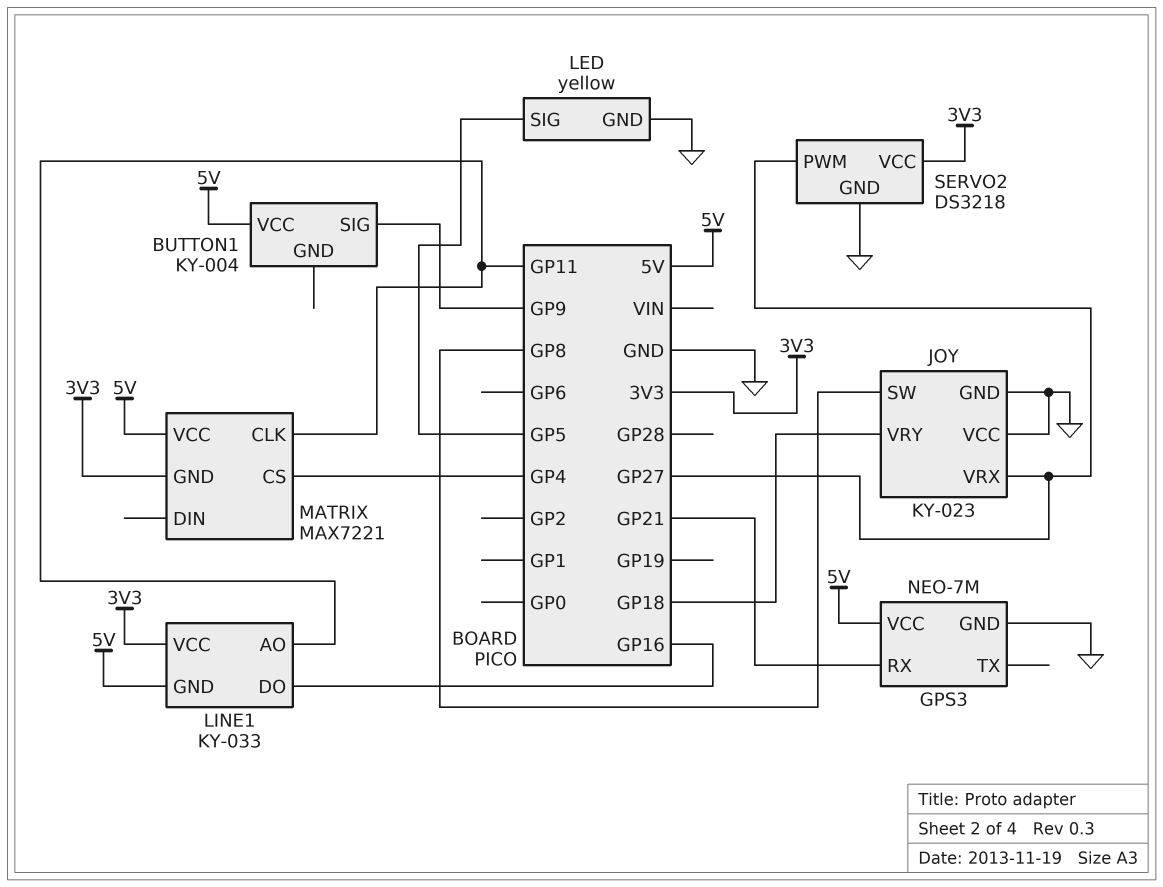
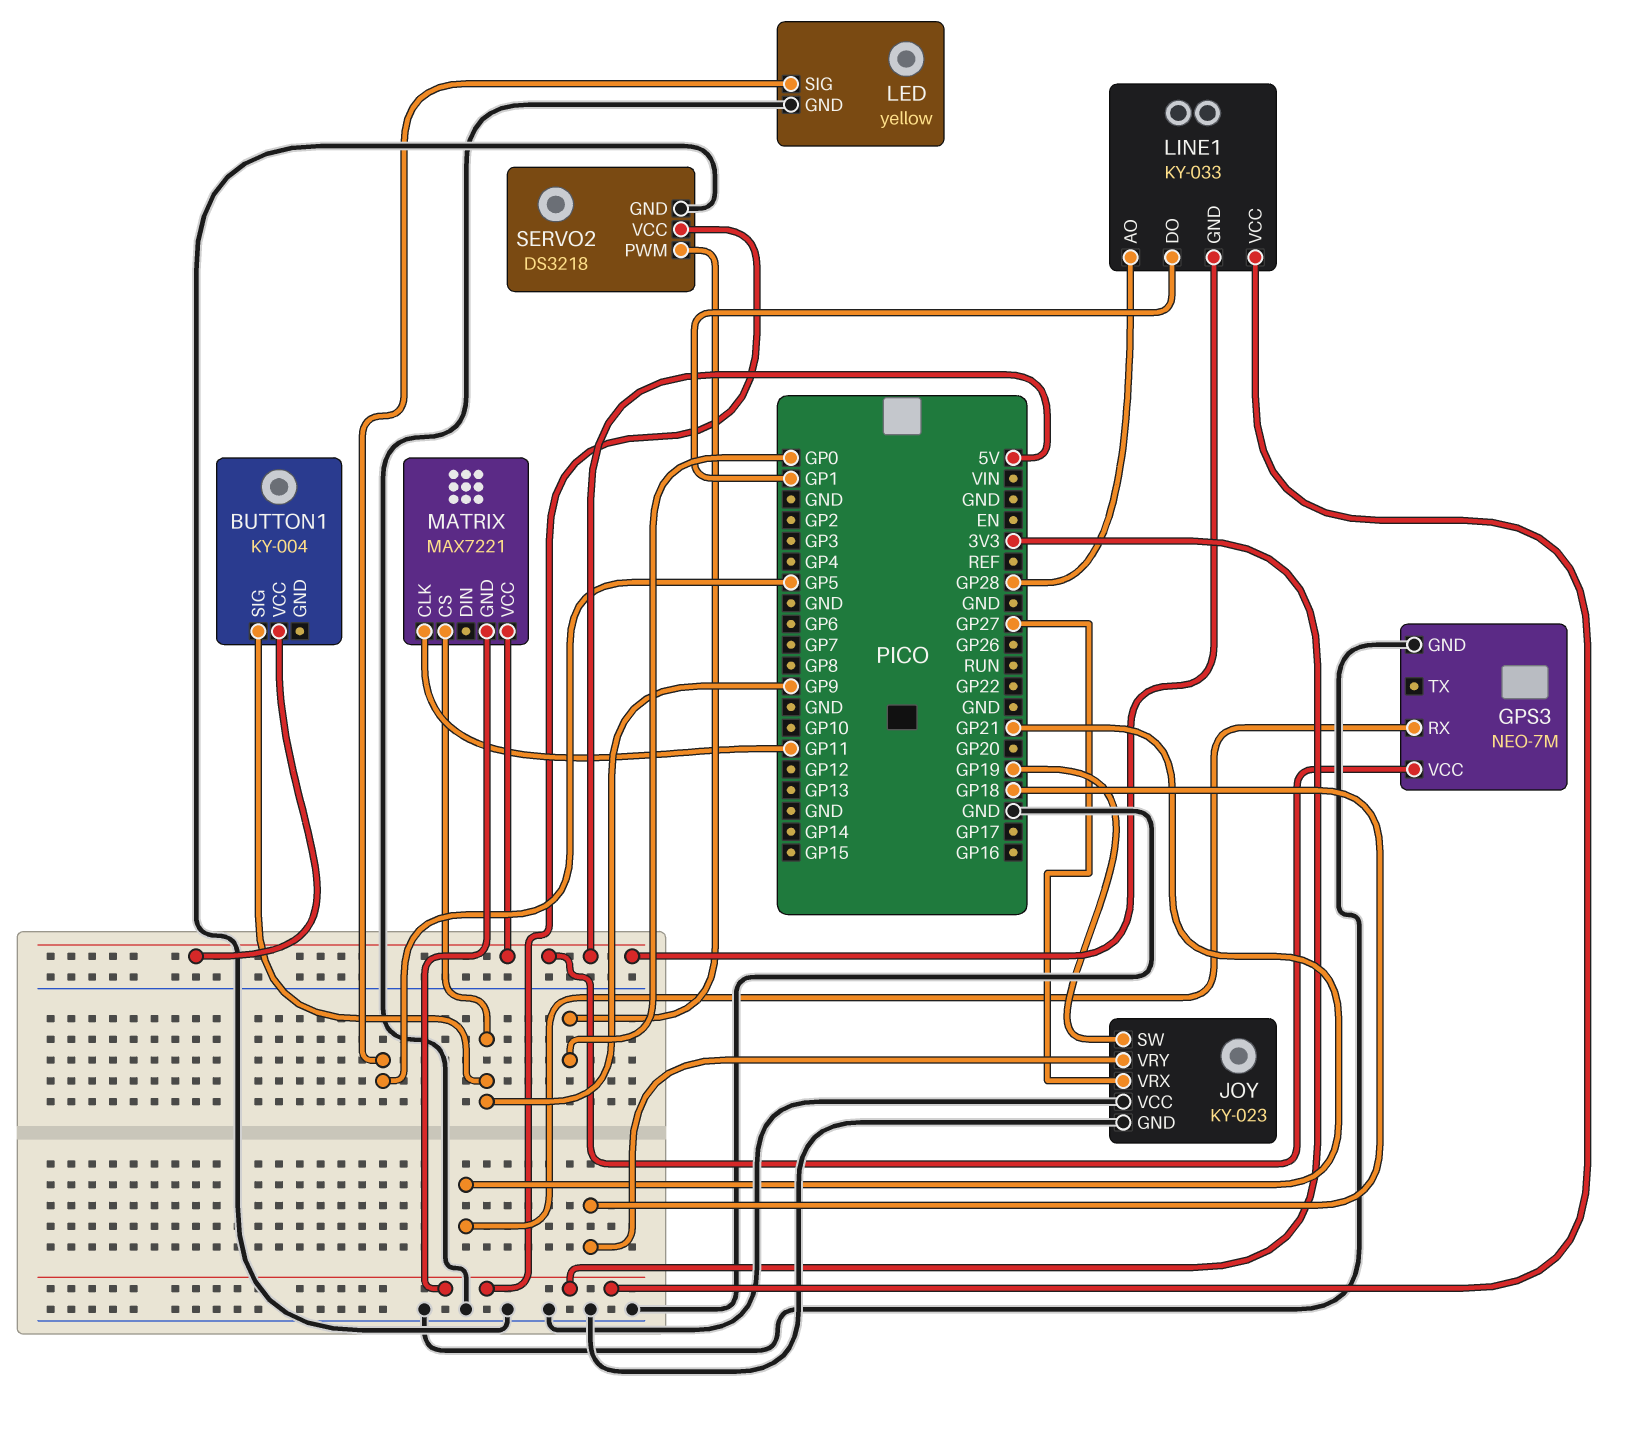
JOY pin SW: GP8 -> GP19
LINE1 pin AO: GP11 -> GP28
LINE1 pin DO: GP16 -> GP1
MATRIX pin CS: GP4 -> GP9
SERVO2 pin PWM: GP27 -> GP0

